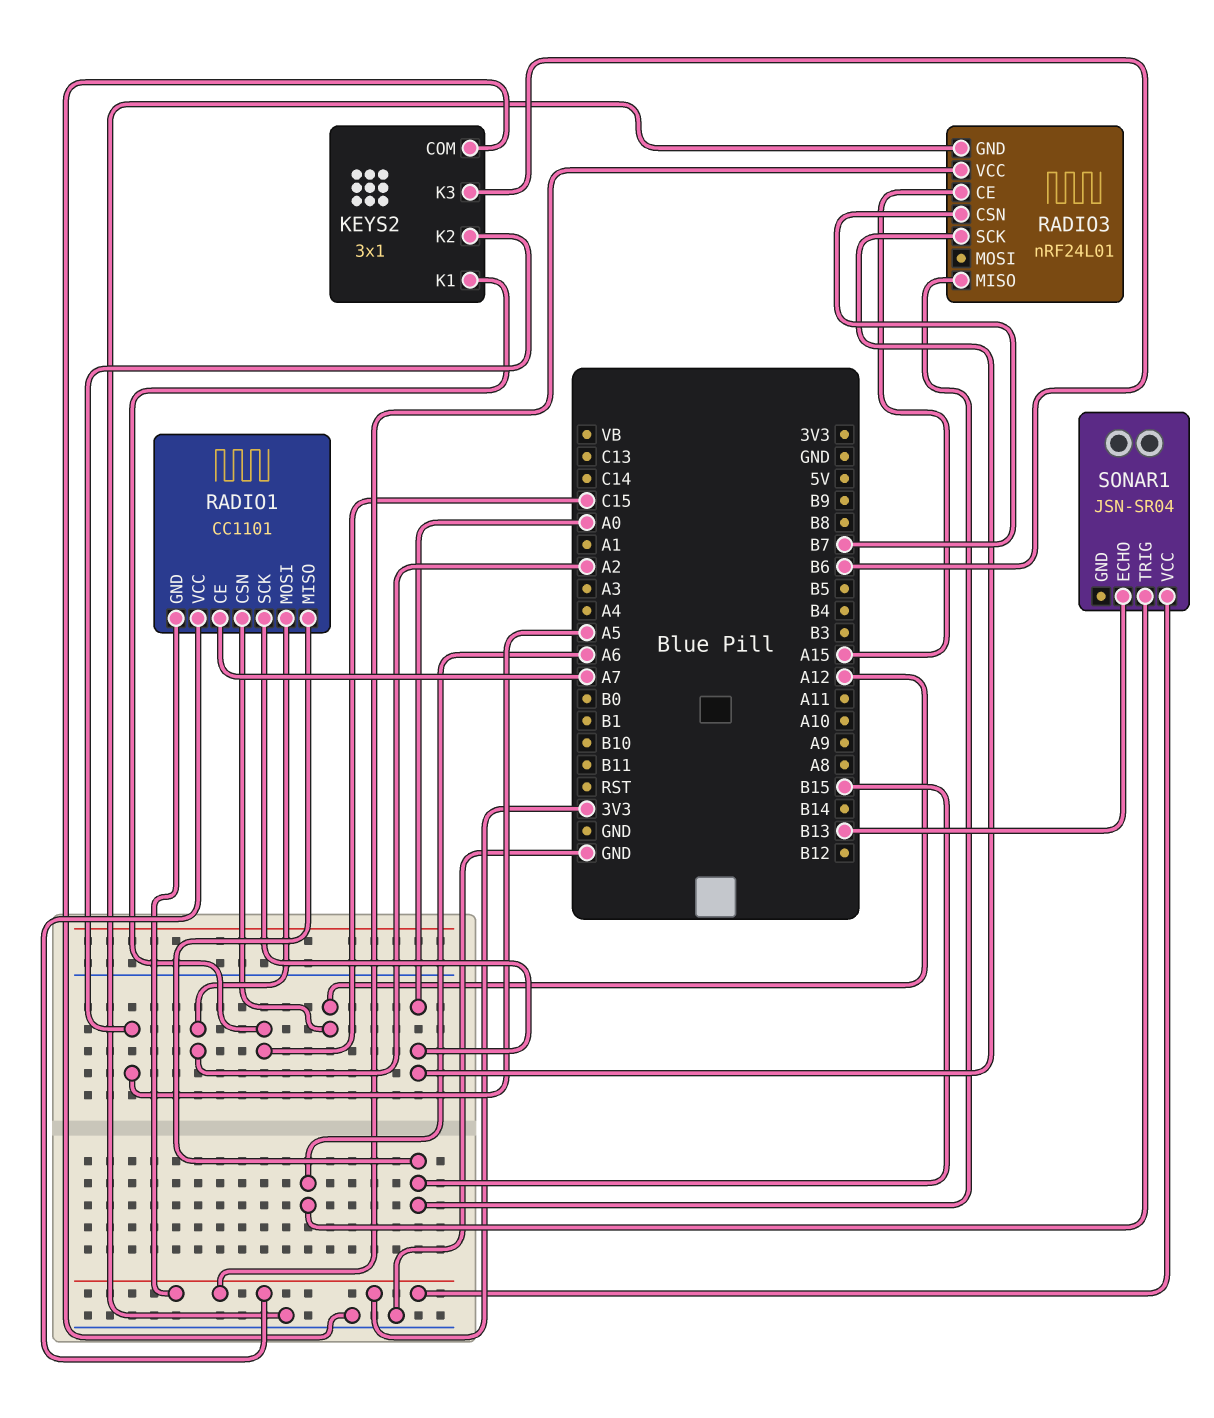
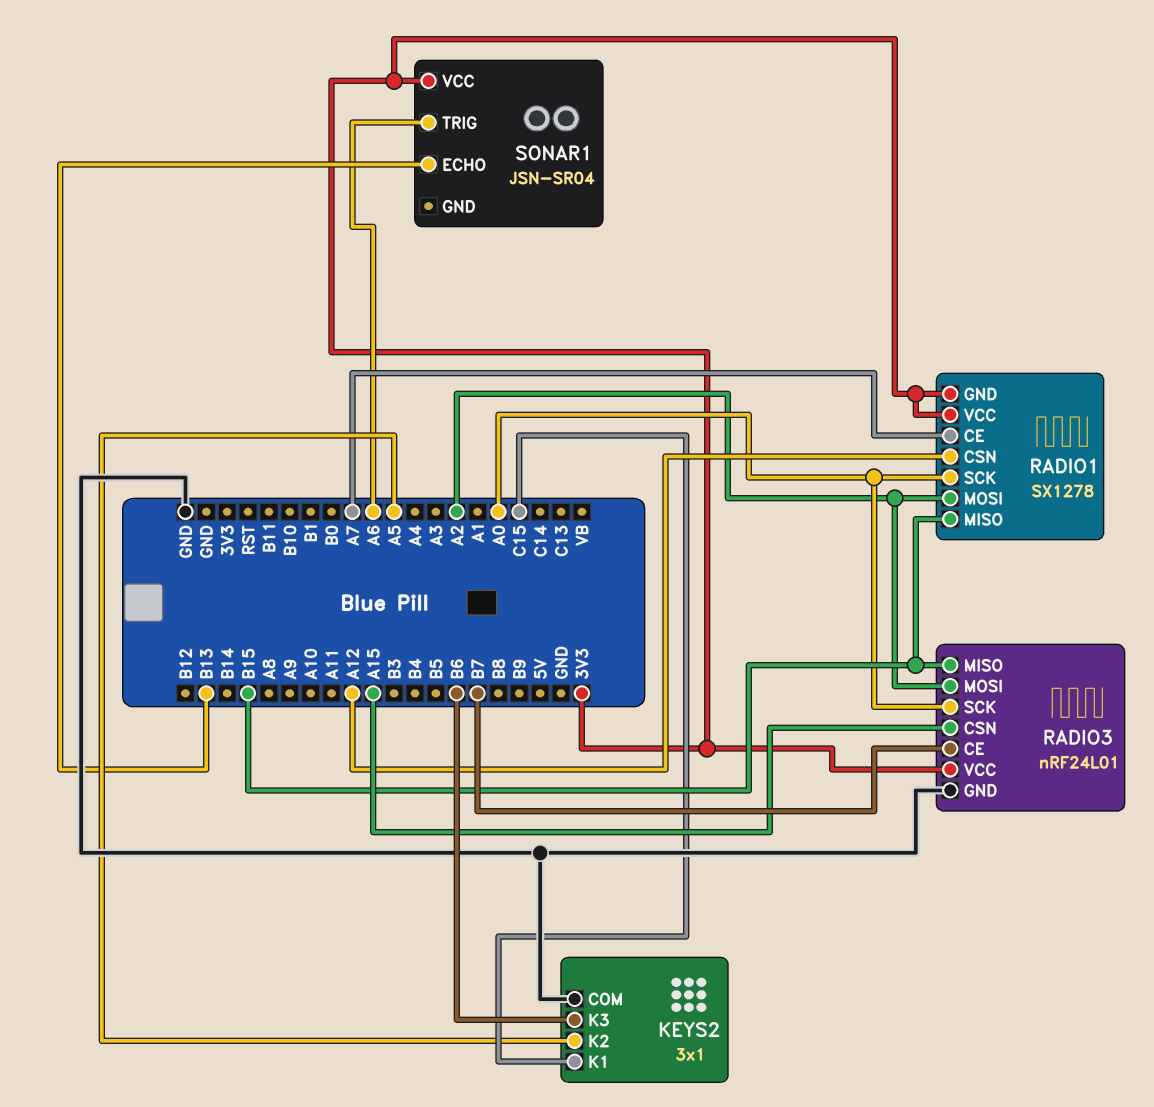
RADIO1: CC1101 -> SX1278
RADIO3 pin CE: A15 -> B7
RADIO3 pin CSN: B7 -> A15
RADIO3 pin MOSI: none -> A2

